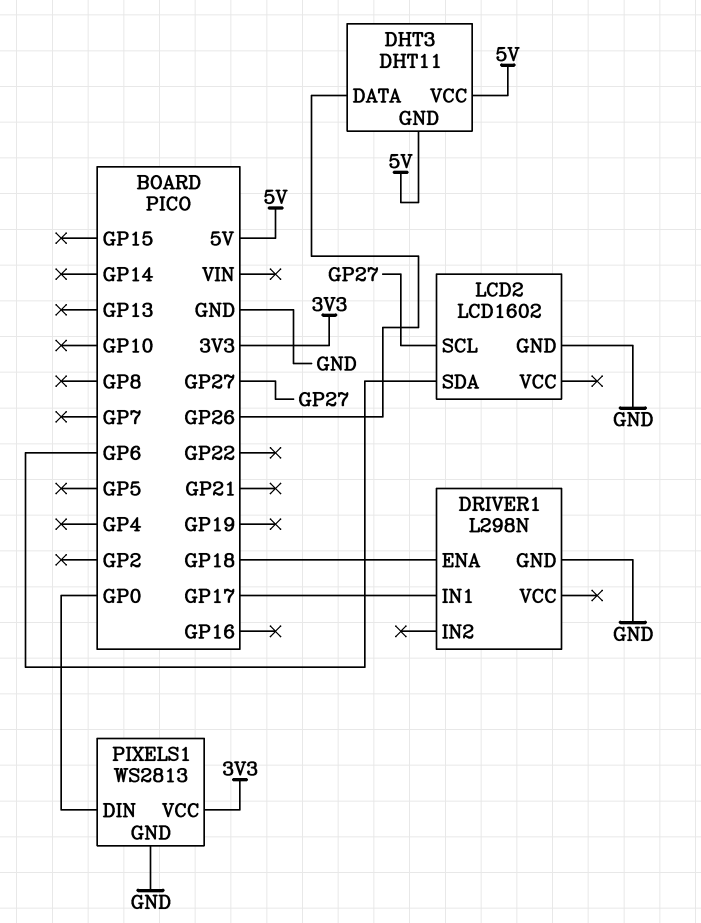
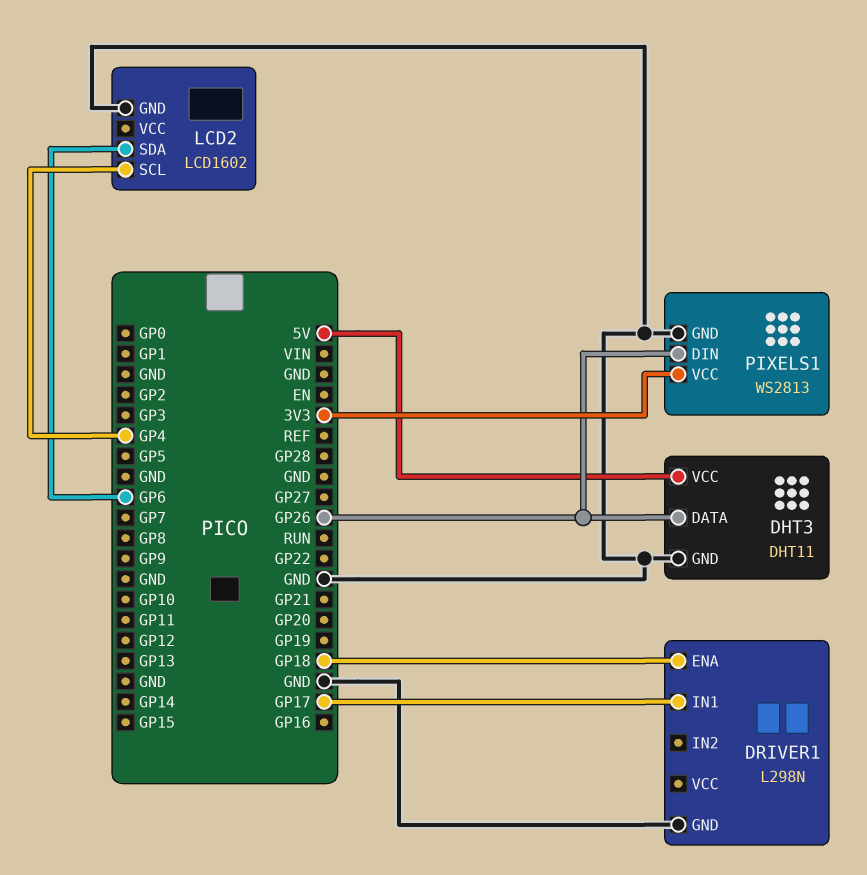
DHT3 pin GND: 5V -> GND
LCD2 pin SCL: GP27 -> GP4
PIXELS1 pin DIN: GP0 -> GP26

